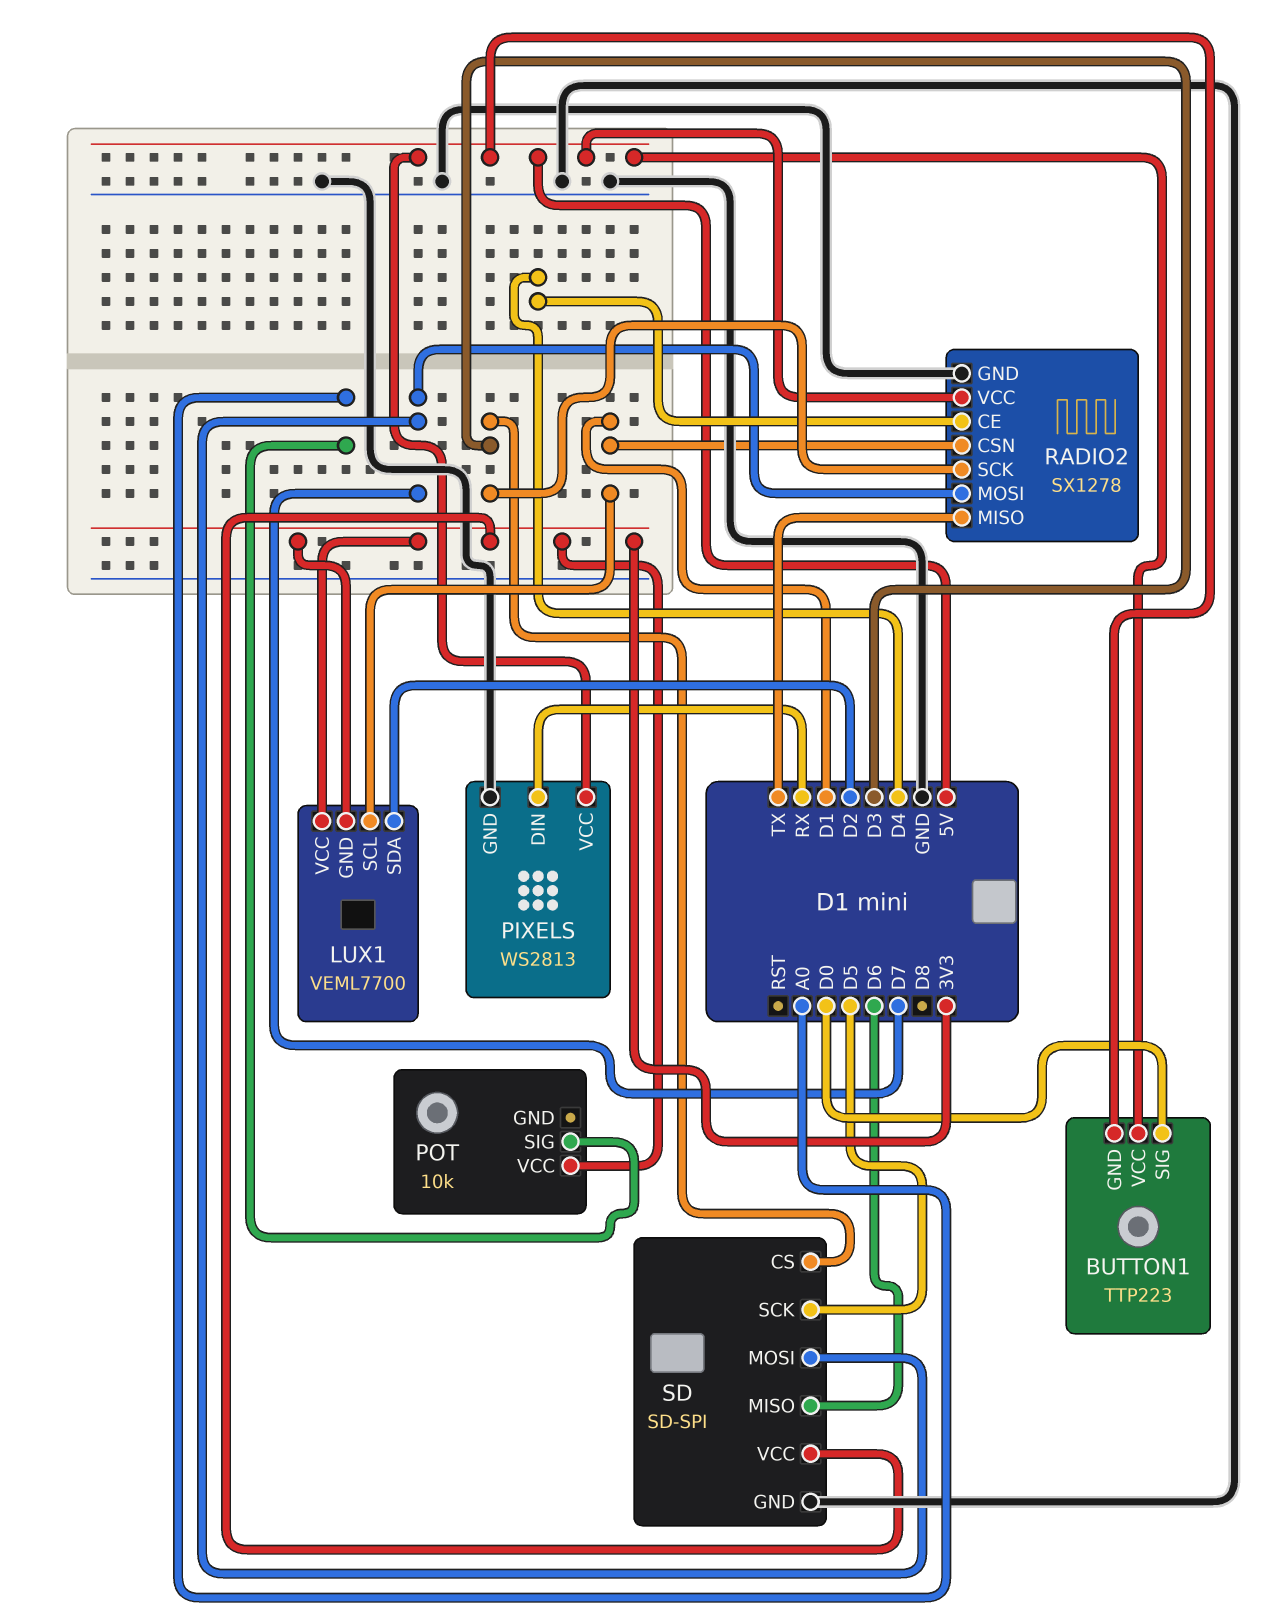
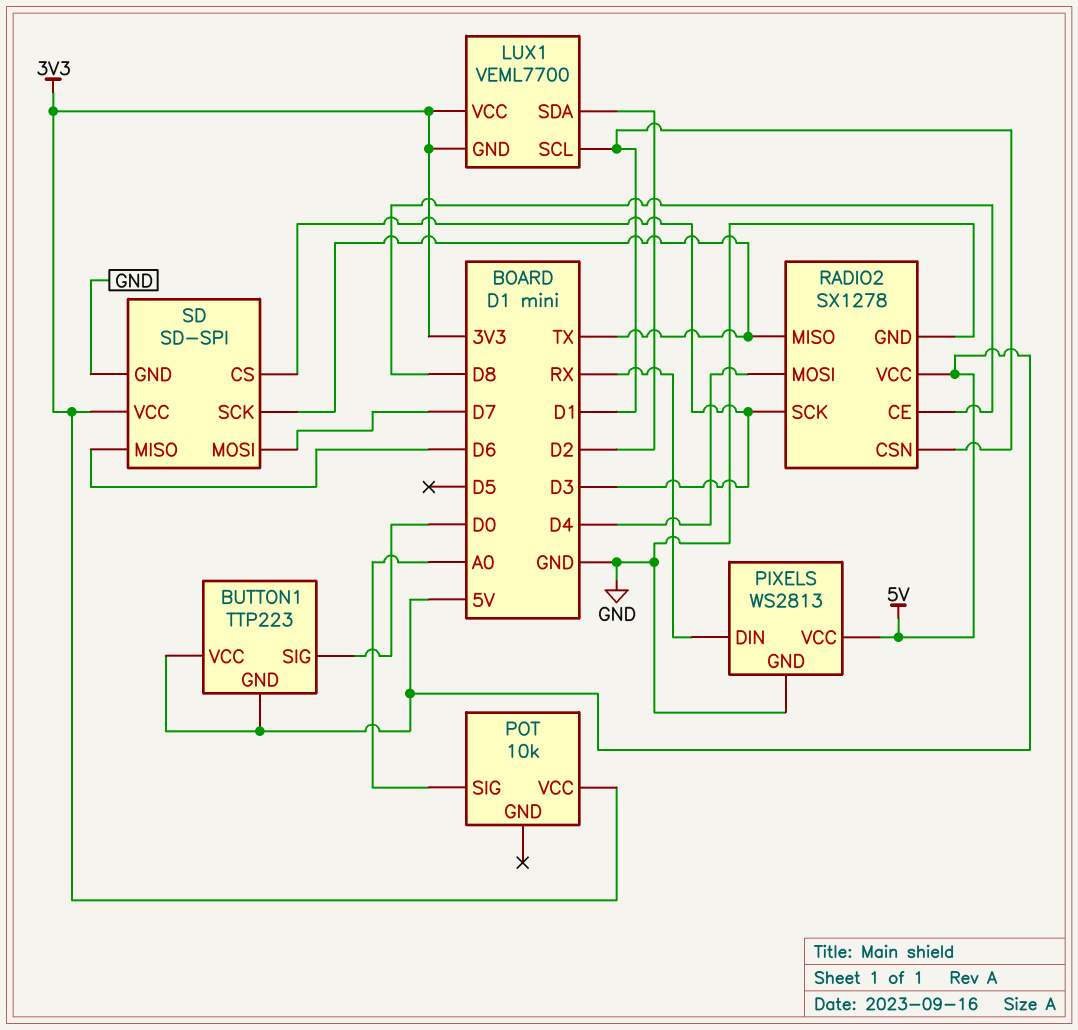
RADIO2 pin CE: D4 -> D8
RADIO2 pin MOSI: D7 -> D4
SD pin SCK: D5 -> TX

